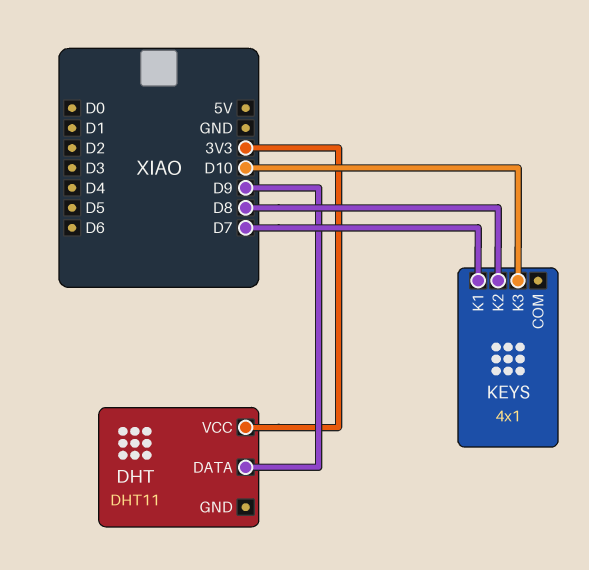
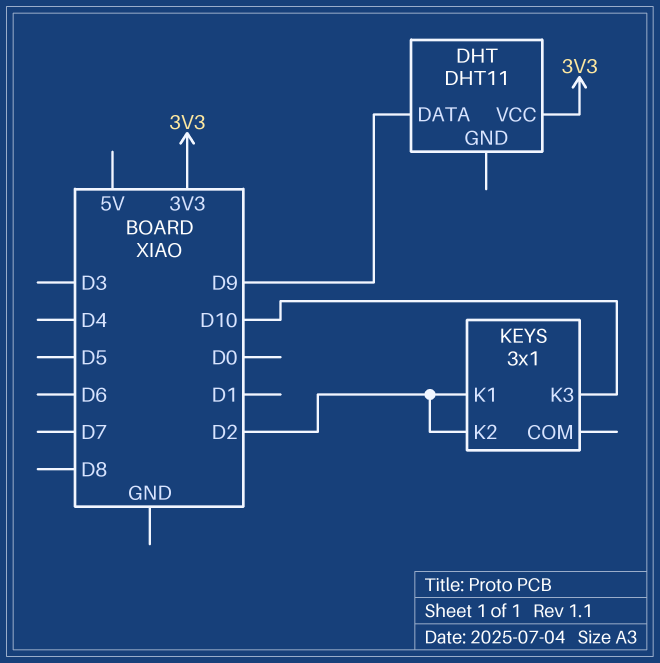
KEYS: 4x1 -> 3x1
KEYS pin K1: D7 -> D2
KEYS pin K2: D8 -> D2

